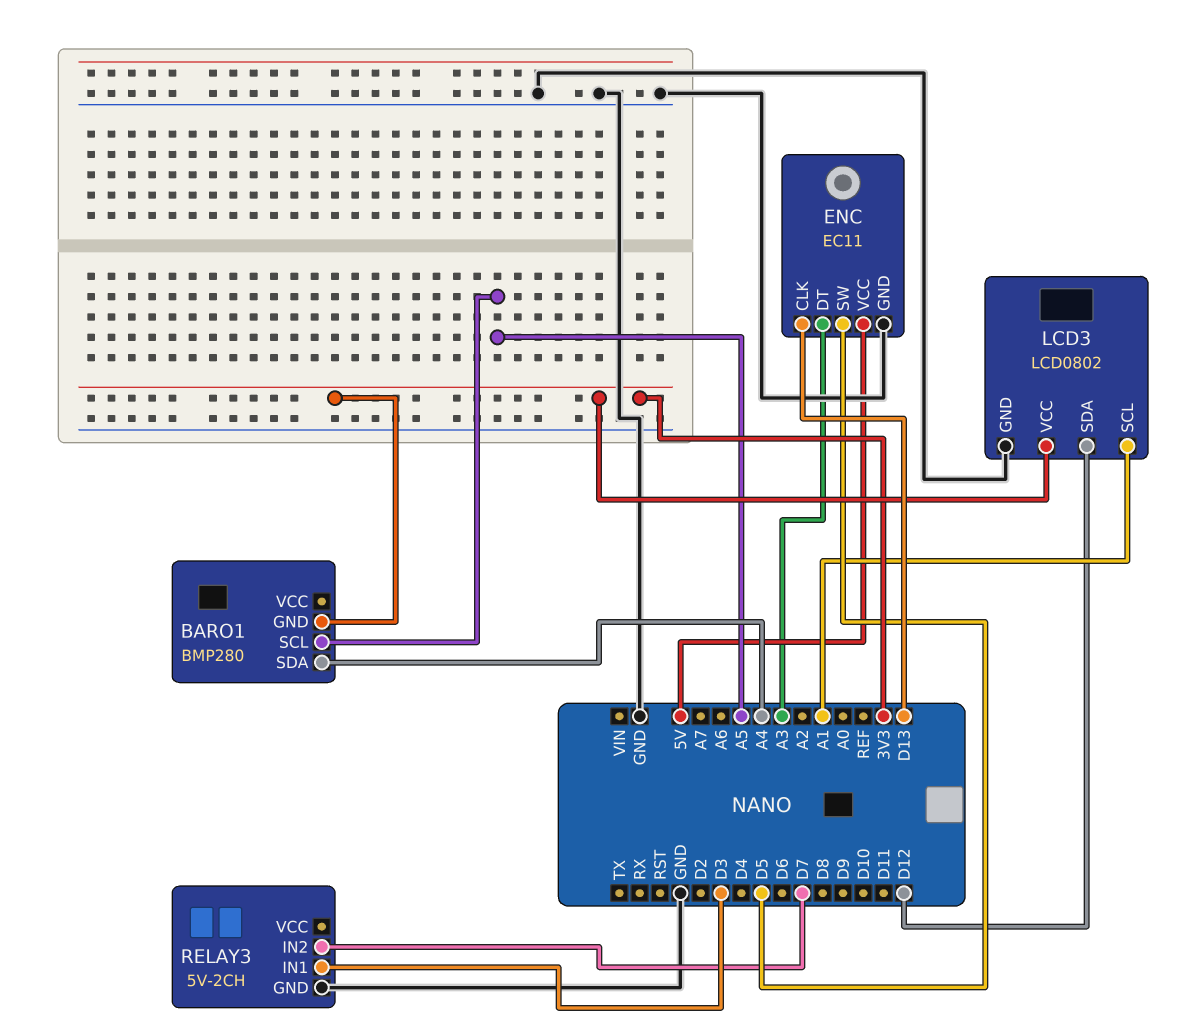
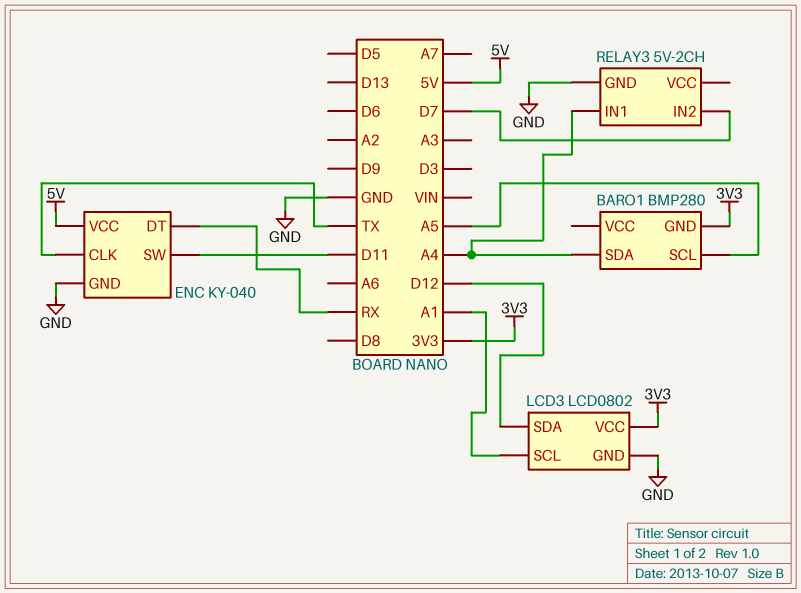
ENC: EC11 -> KY-040
ENC pin CLK: D13 -> TX
ENC pin DT: A3 -> RX
ENC pin SW: D5 -> D11
RELAY3 pin IN1: D3 -> A4

